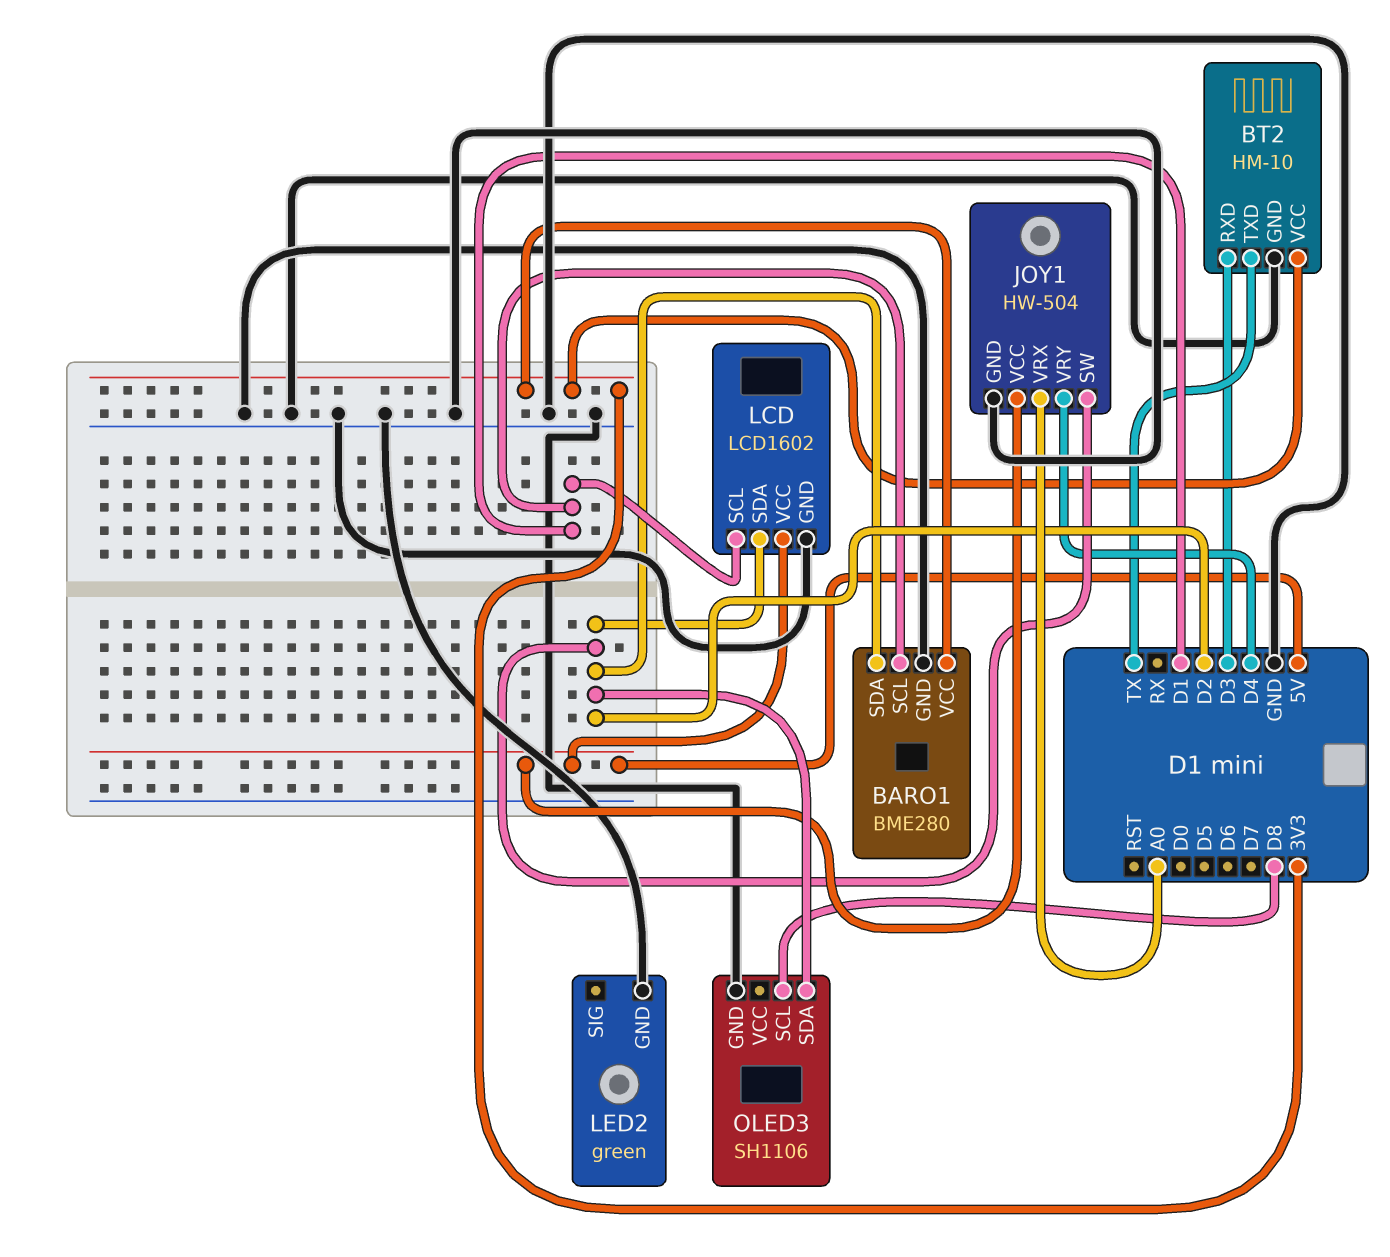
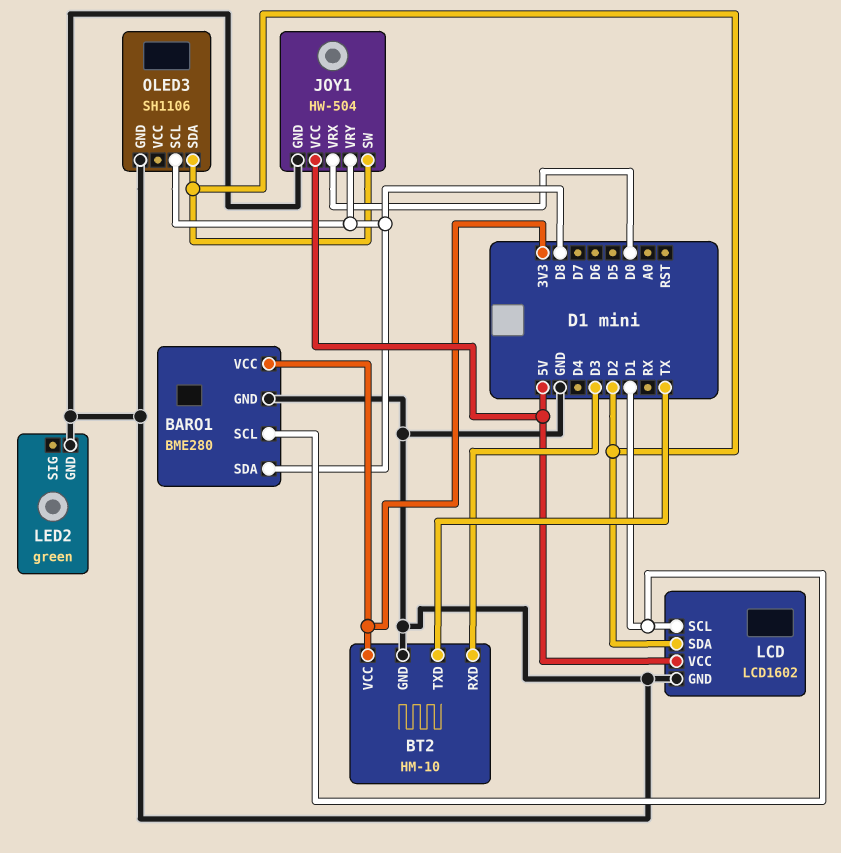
BARO1 pin SDA: D2 -> D8
JOY1 pin VRX: A0 -> D0
JOY1 pin VRY: D4 -> D8

